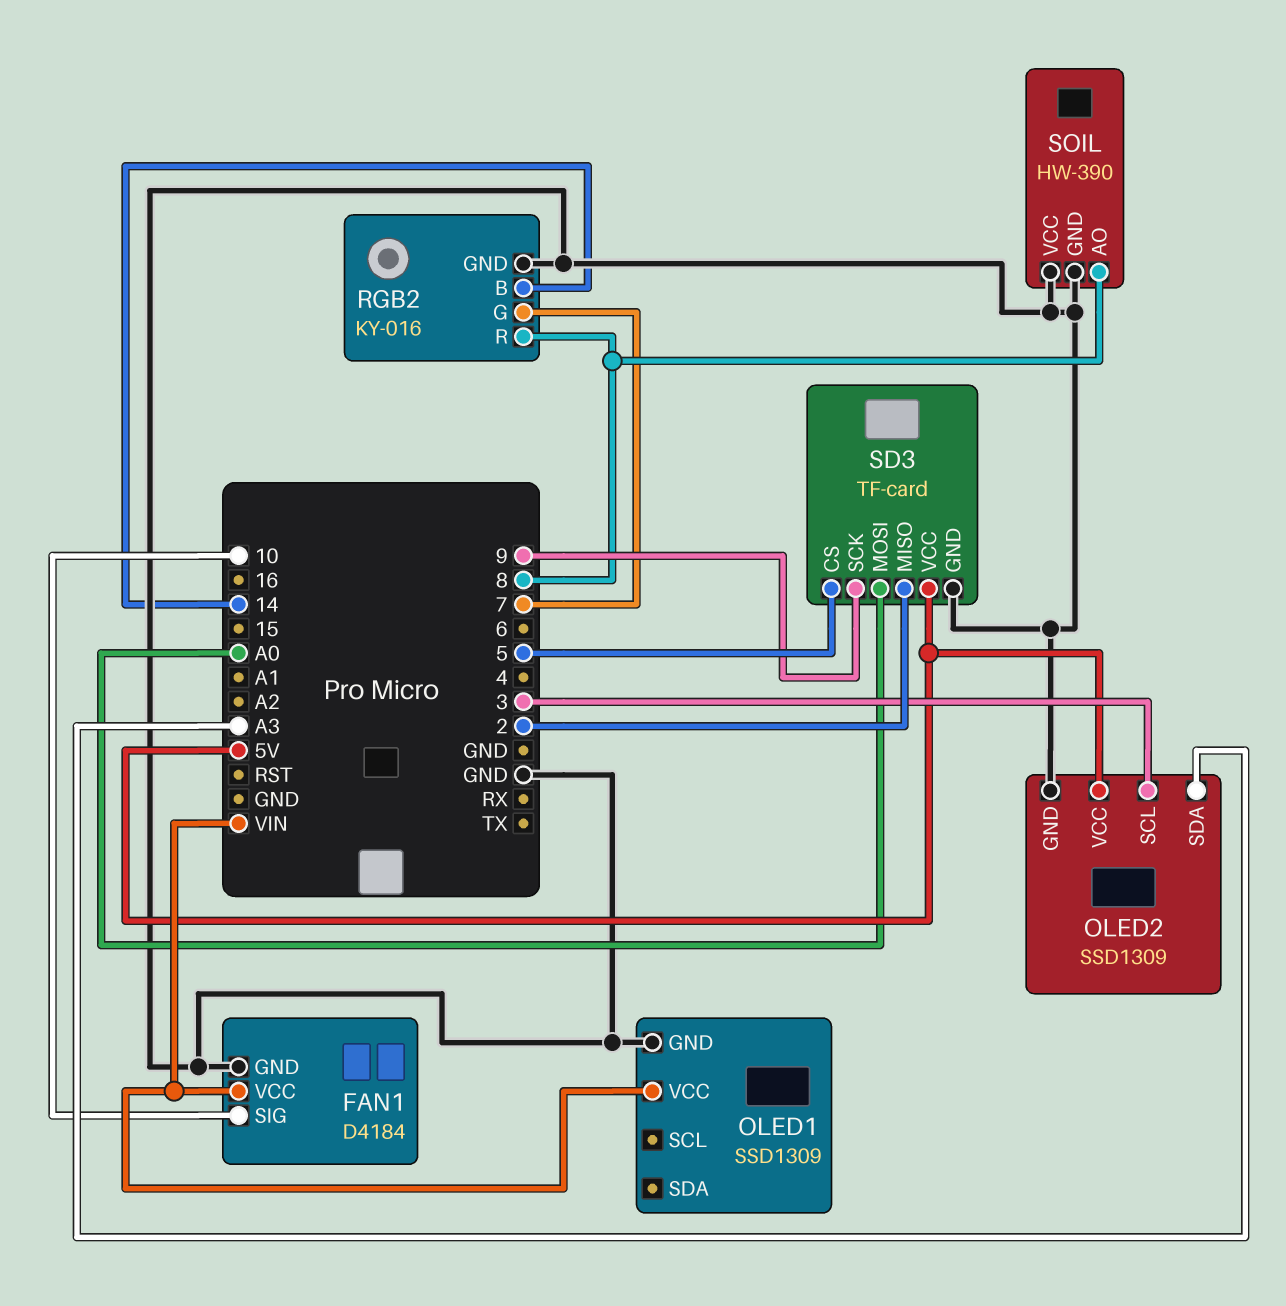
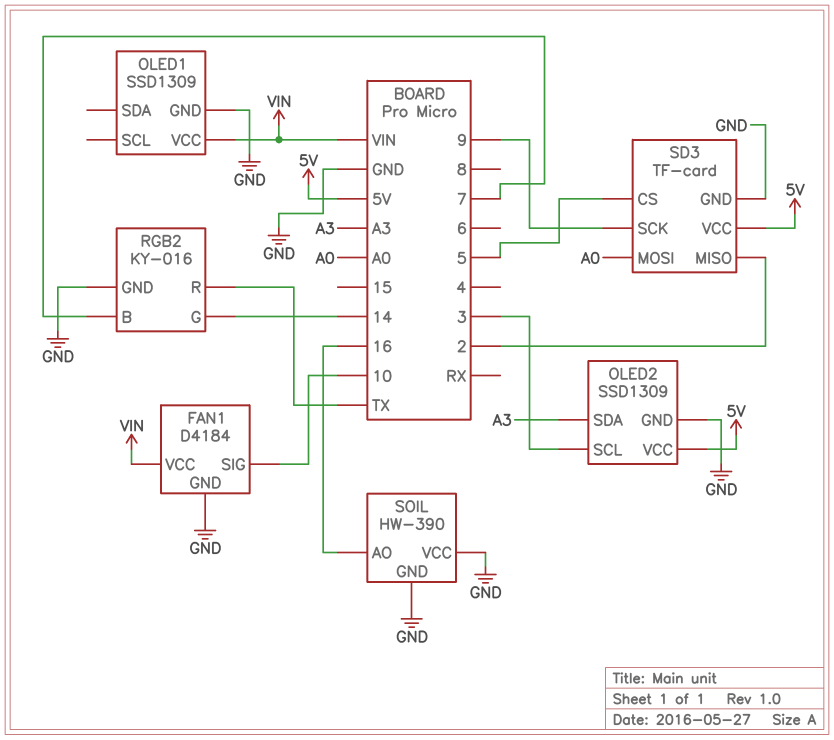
RGB2 pin B: 14 -> 7
RGB2 pin G: 7 -> 14
RGB2 pin R: 8 -> TX
SOIL pin AO: 8 -> 16

